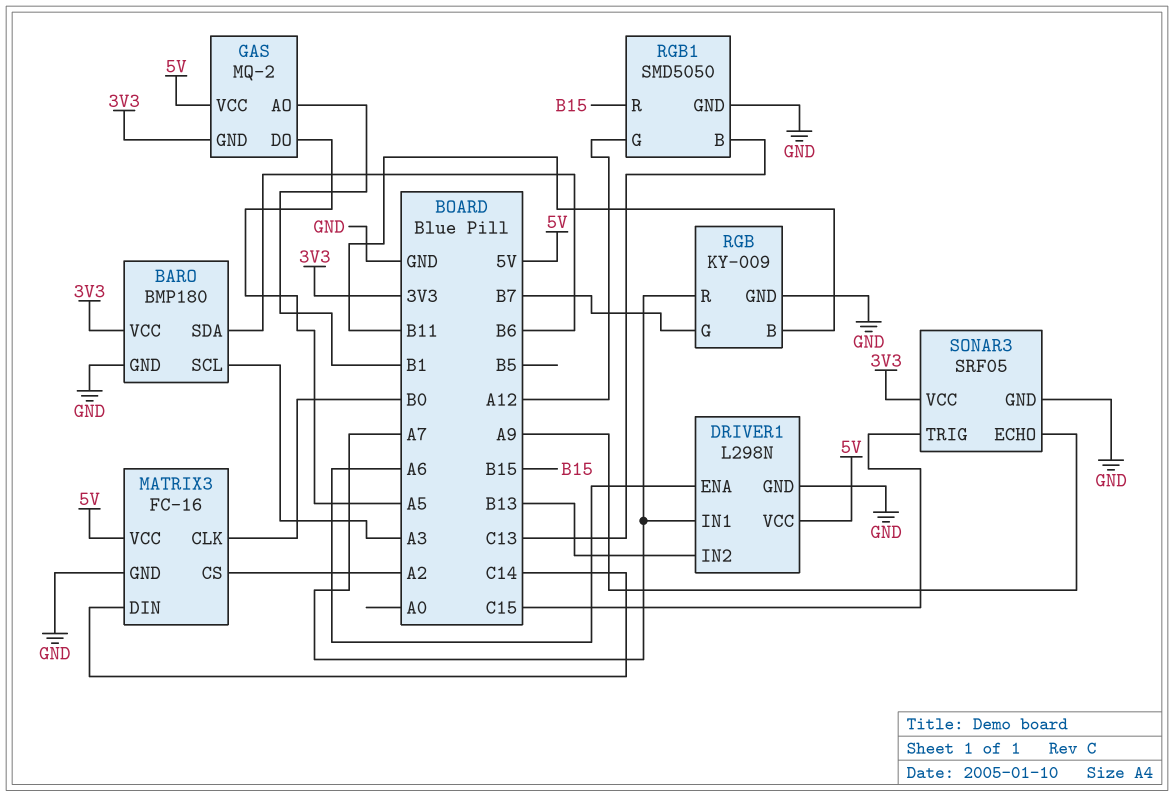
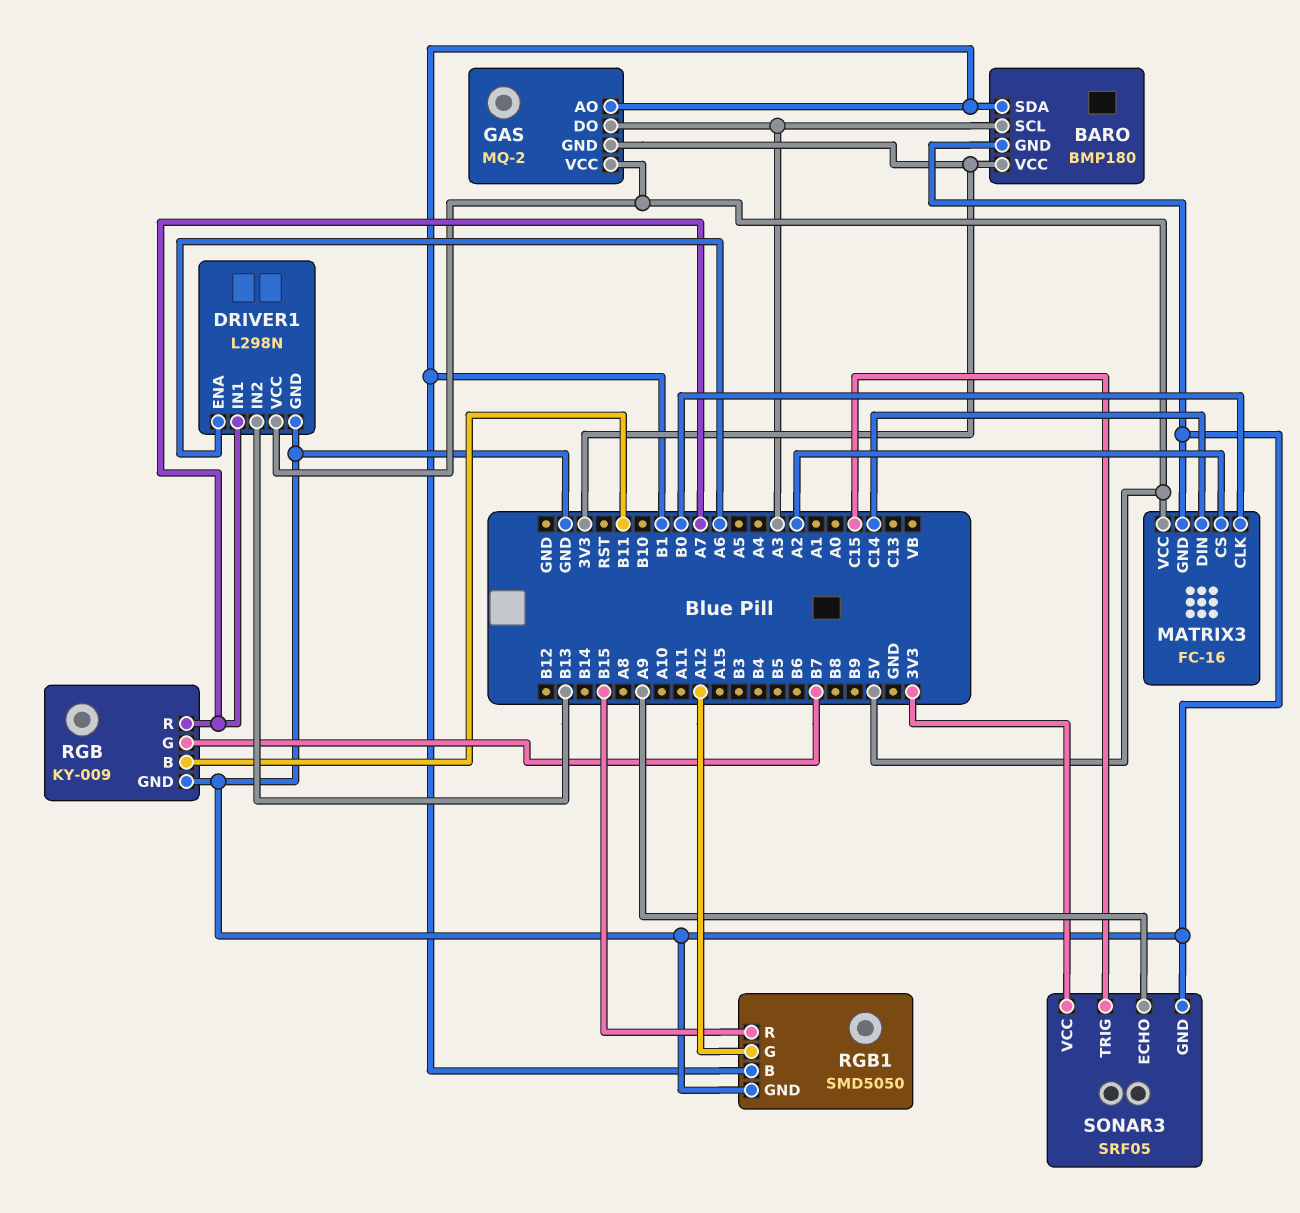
BARO pin SDA: B6 -> B1
GAS pin DO: A5 -> A3
RGB1 pin B: C13 -> B1

